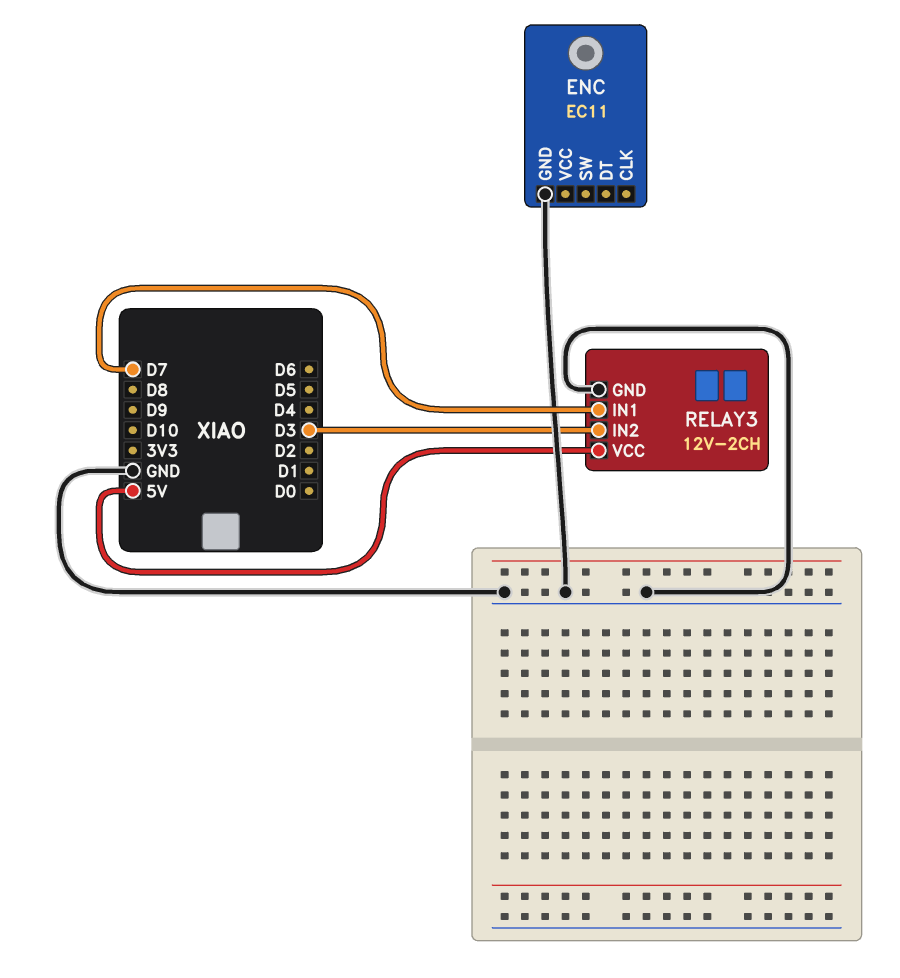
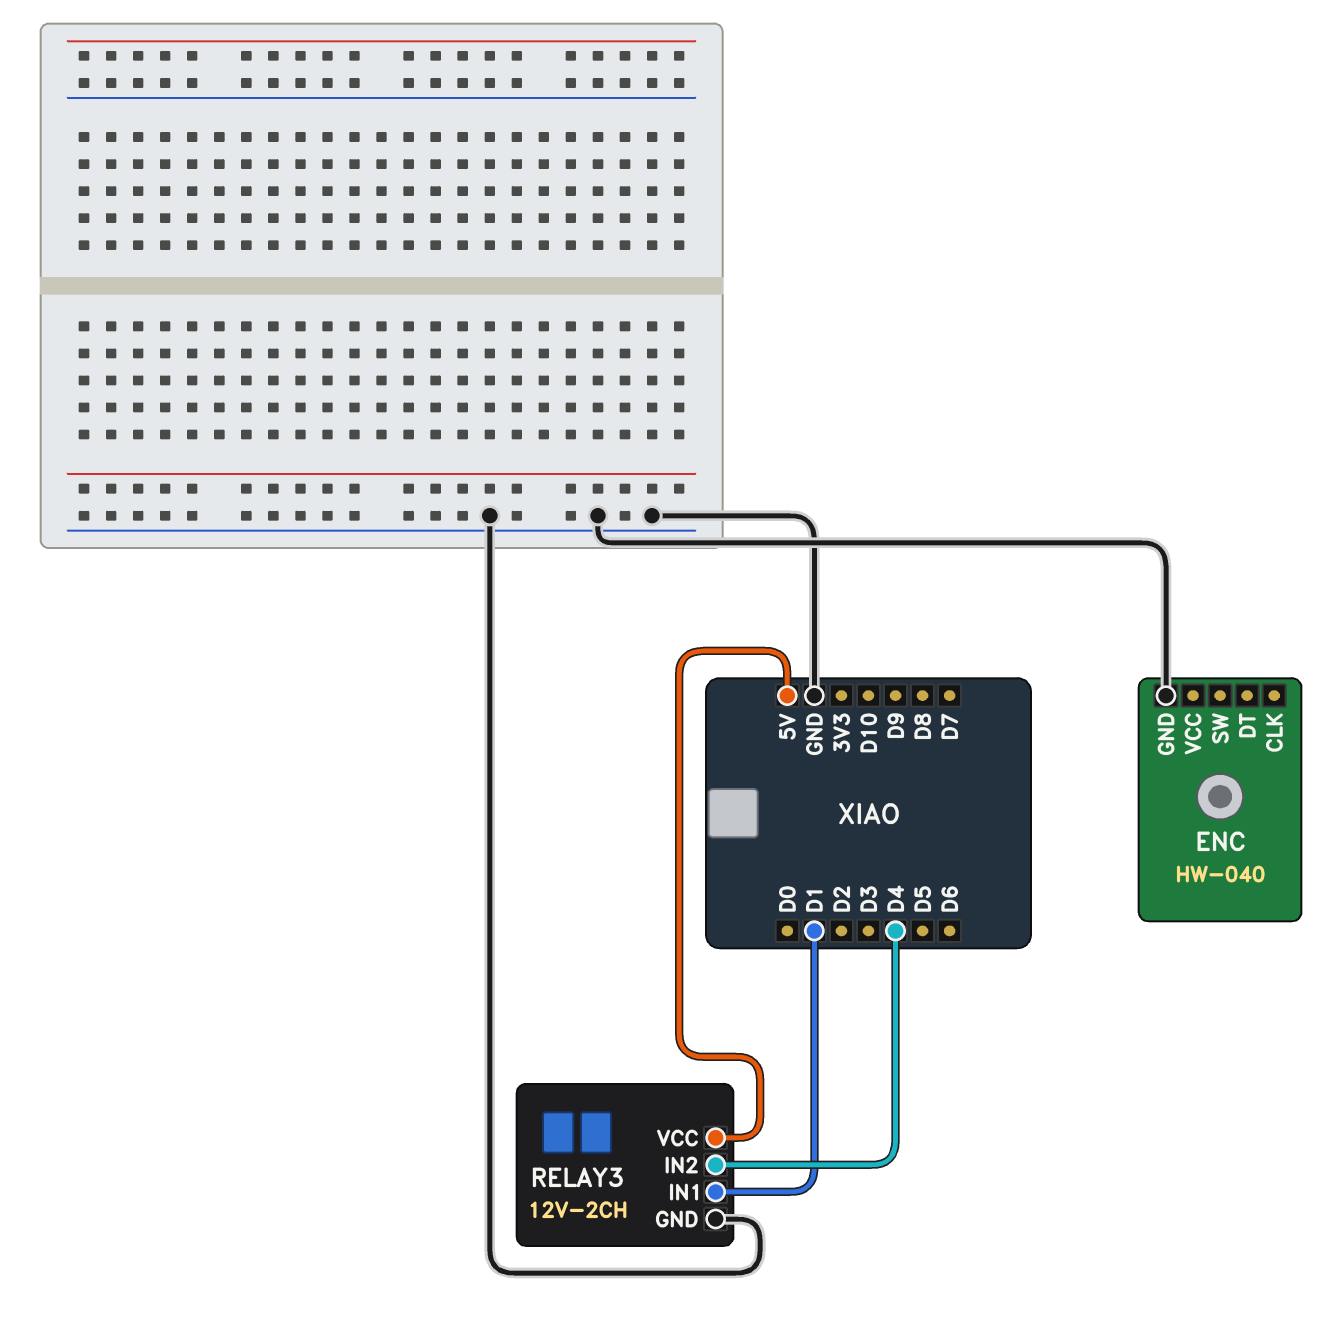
ENC: EC11 -> HW-040
RELAY3 pin IN1: D7 -> D1
RELAY3 pin IN2: D3 -> D4

